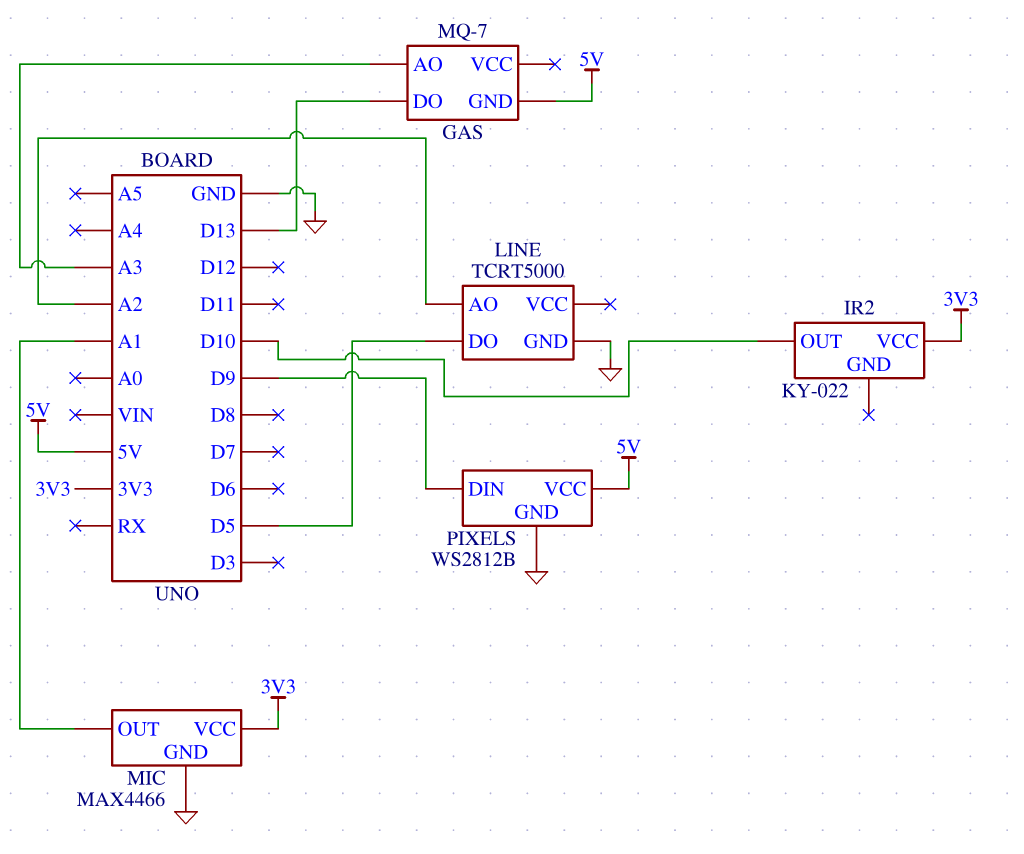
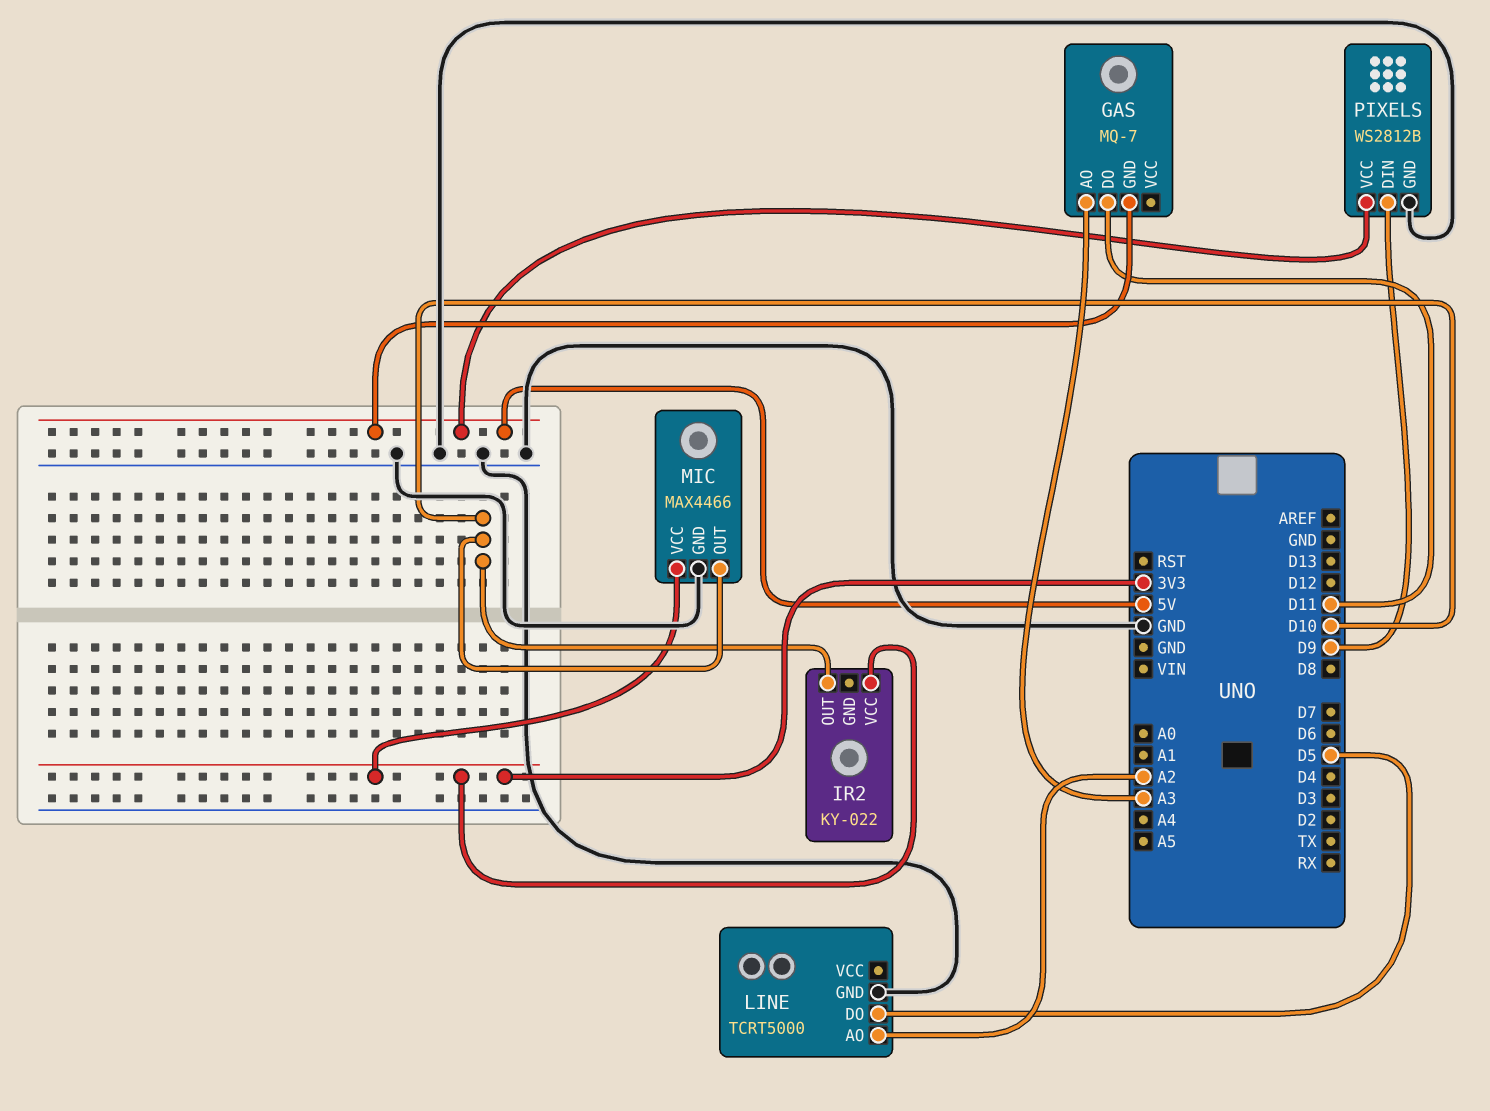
GAS pin DO: D13 -> D11
MIC pin OUT: A1 -> D10

